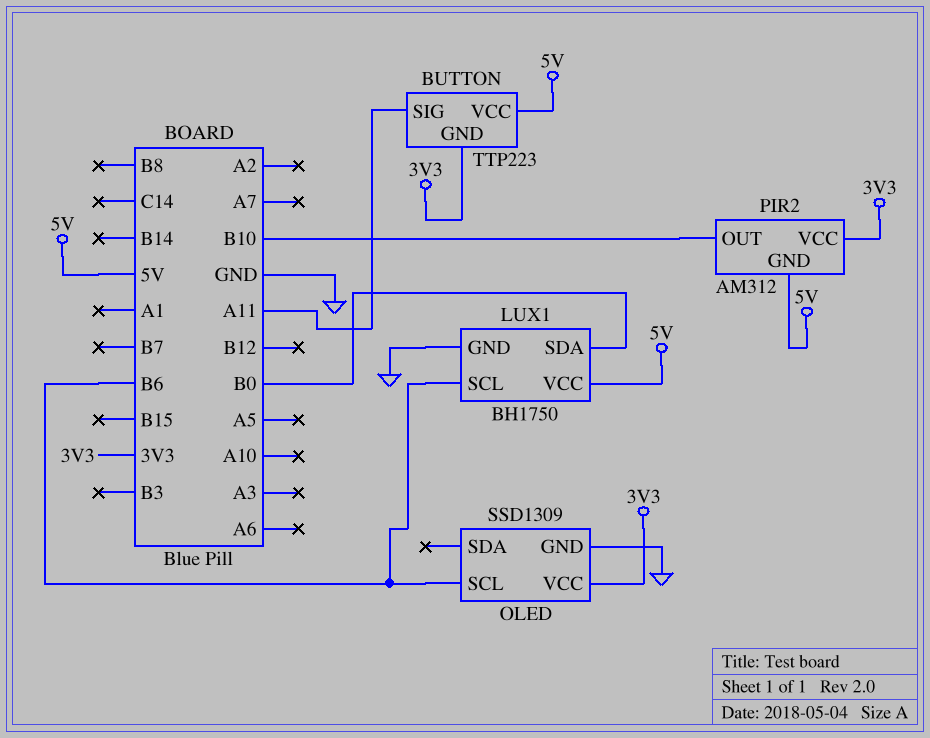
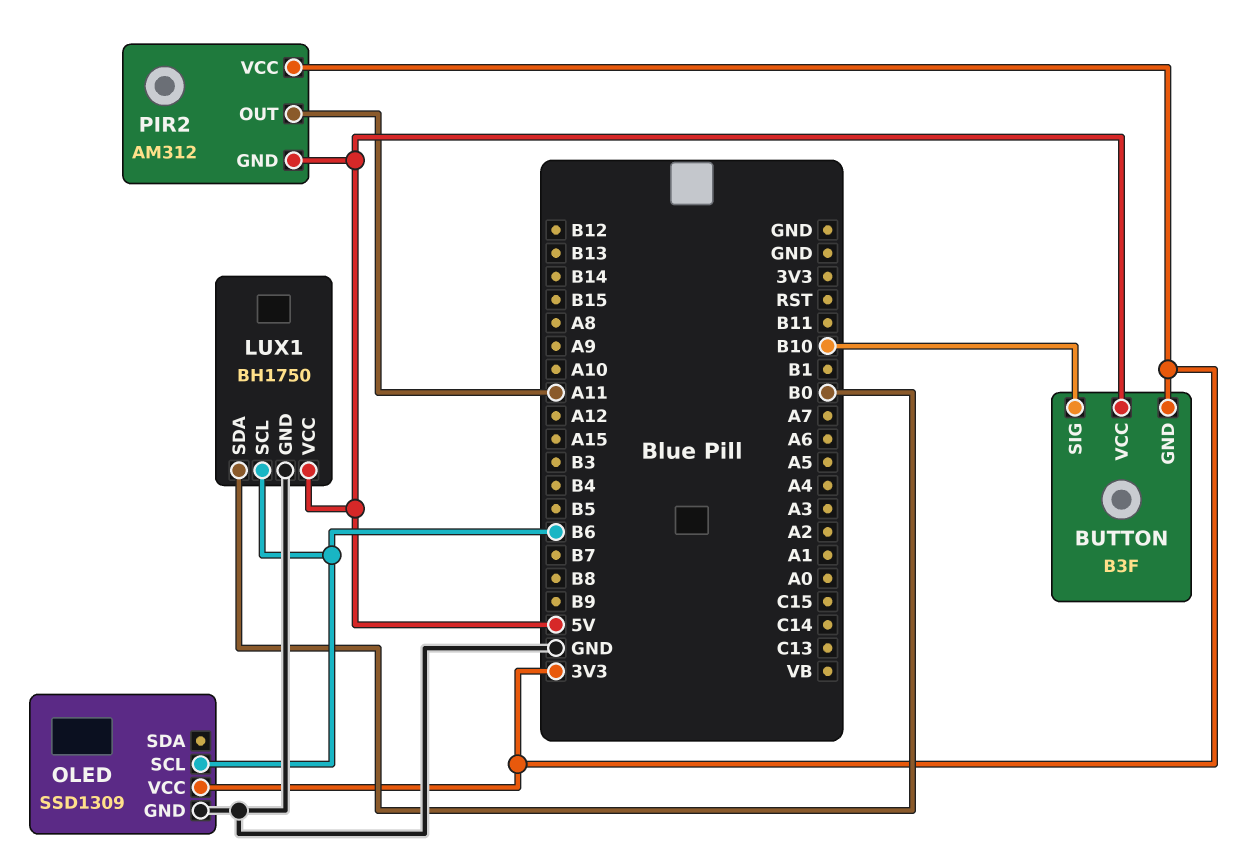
BUTTON: TTP223 -> B3F
BUTTON pin SIG: A11 -> B10
PIR2 pin OUT: B10 -> A11

